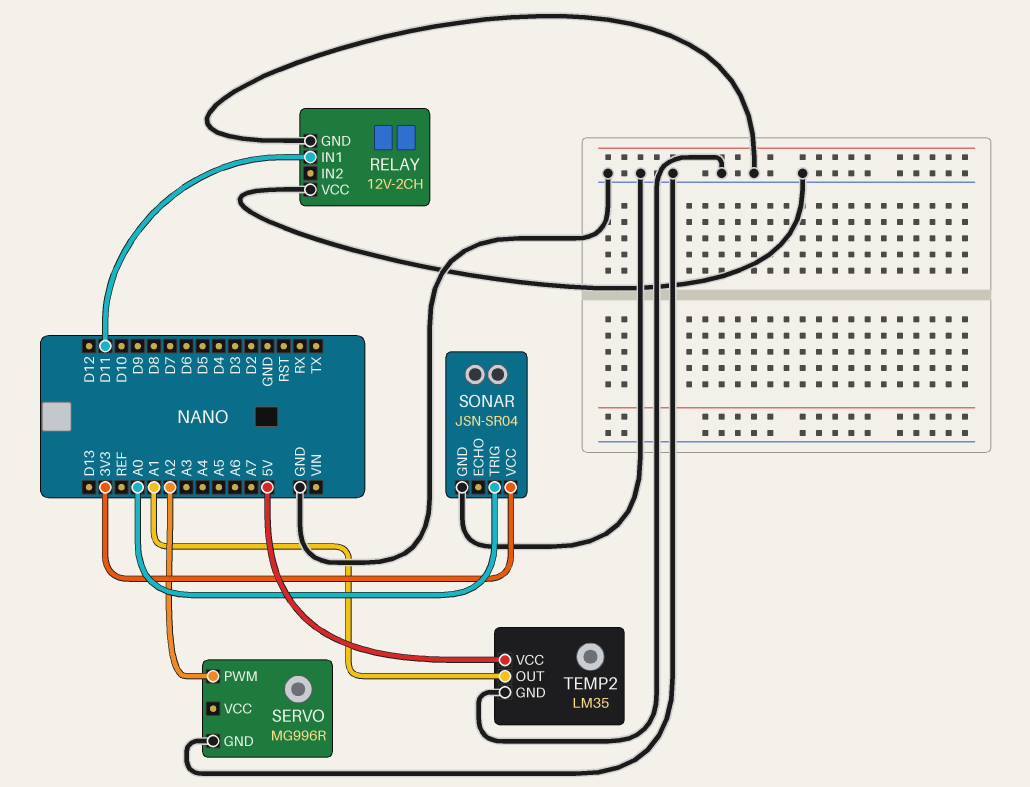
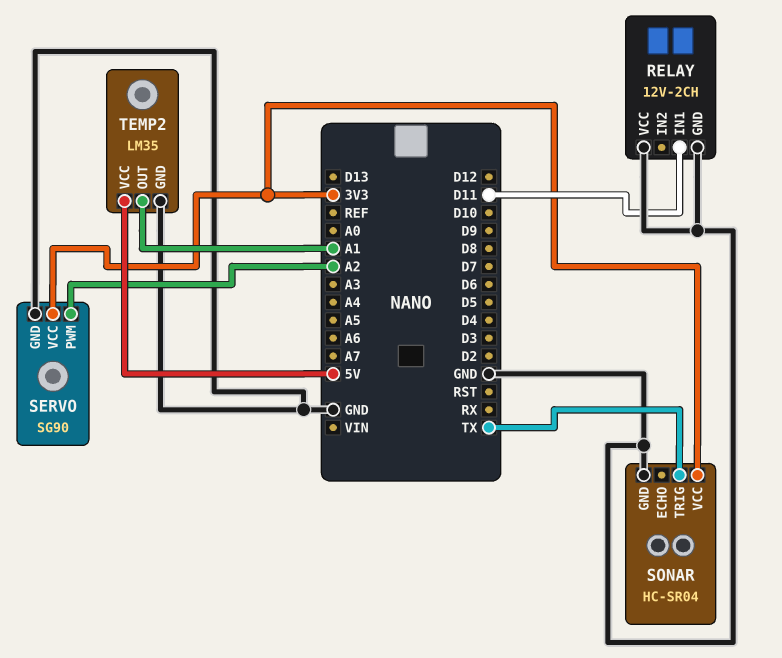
SERVO: MG996R -> SG90
SERVO pin VCC: none -> 3V3
SONAR: JSN-SR04 -> HC-SR04
SONAR pin TRIG: A0 -> TX

